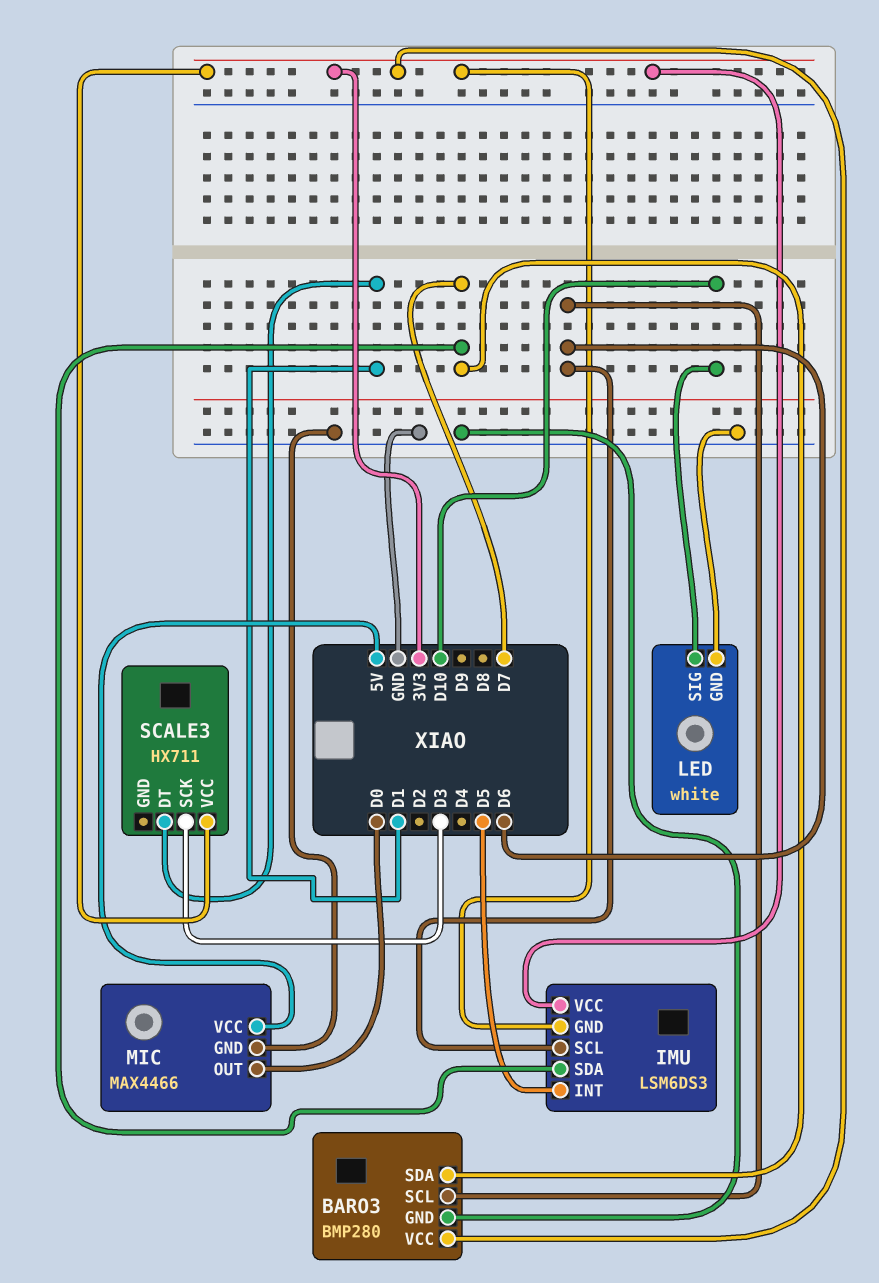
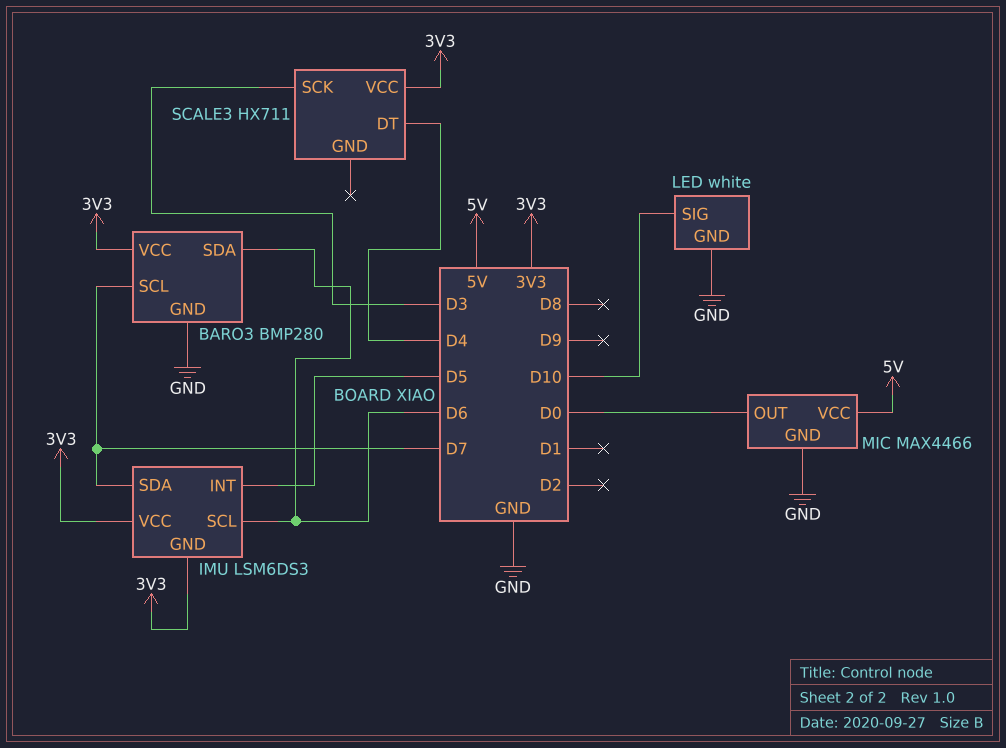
BARO3 pin SCL: D6 -> D7
BARO3 pin SDA: D7 -> D6
SCALE3 pin DT: D1 -> D4

